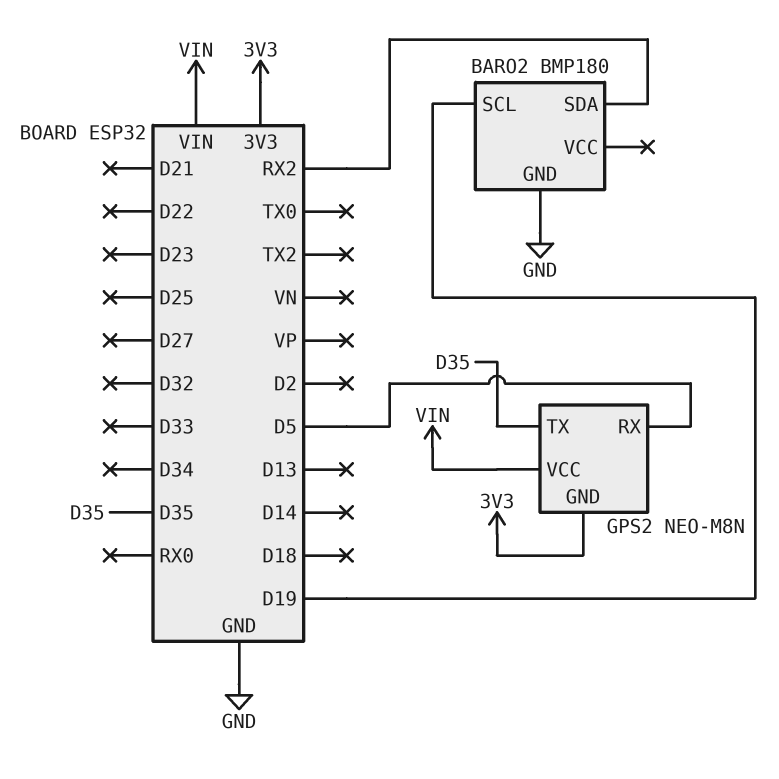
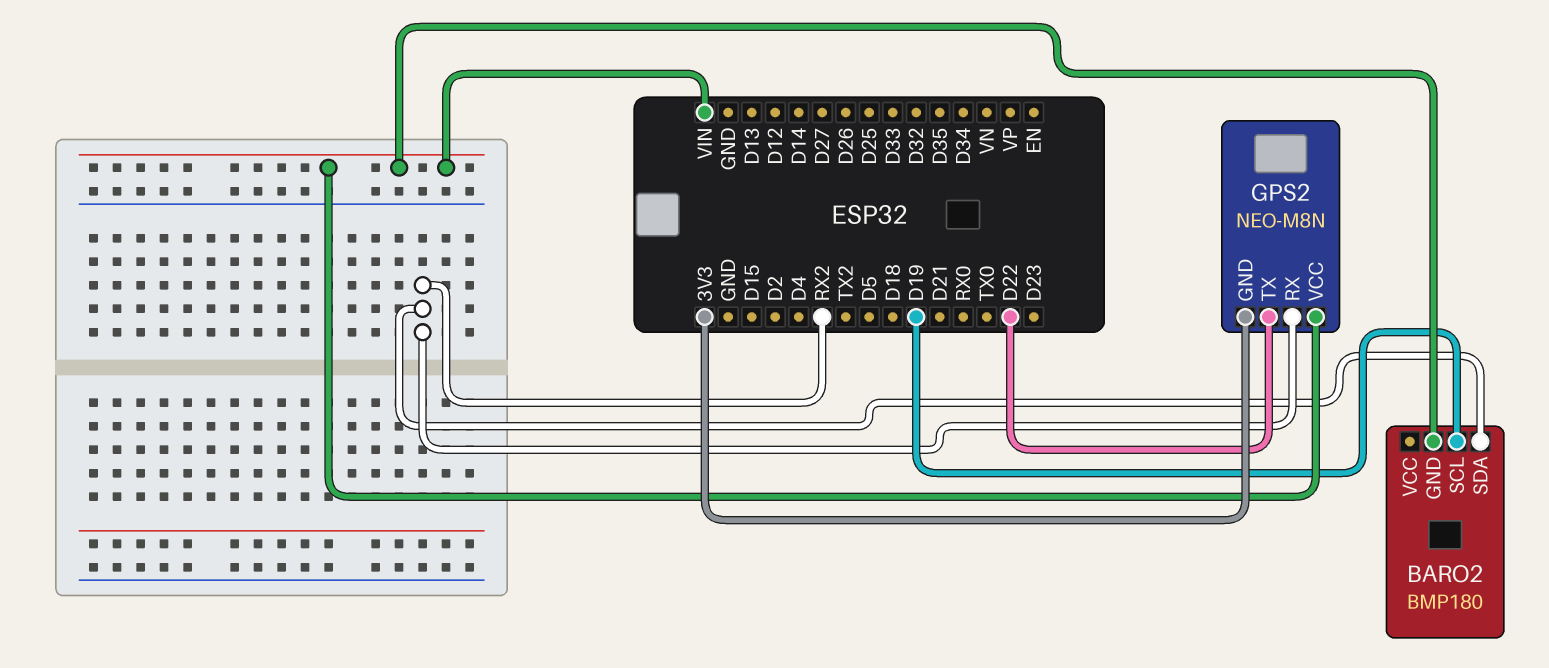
BARO2 pin GND: GND -> VIN
GPS2 pin RX: D5 -> RX2
GPS2 pin TX: D35 -> D22

